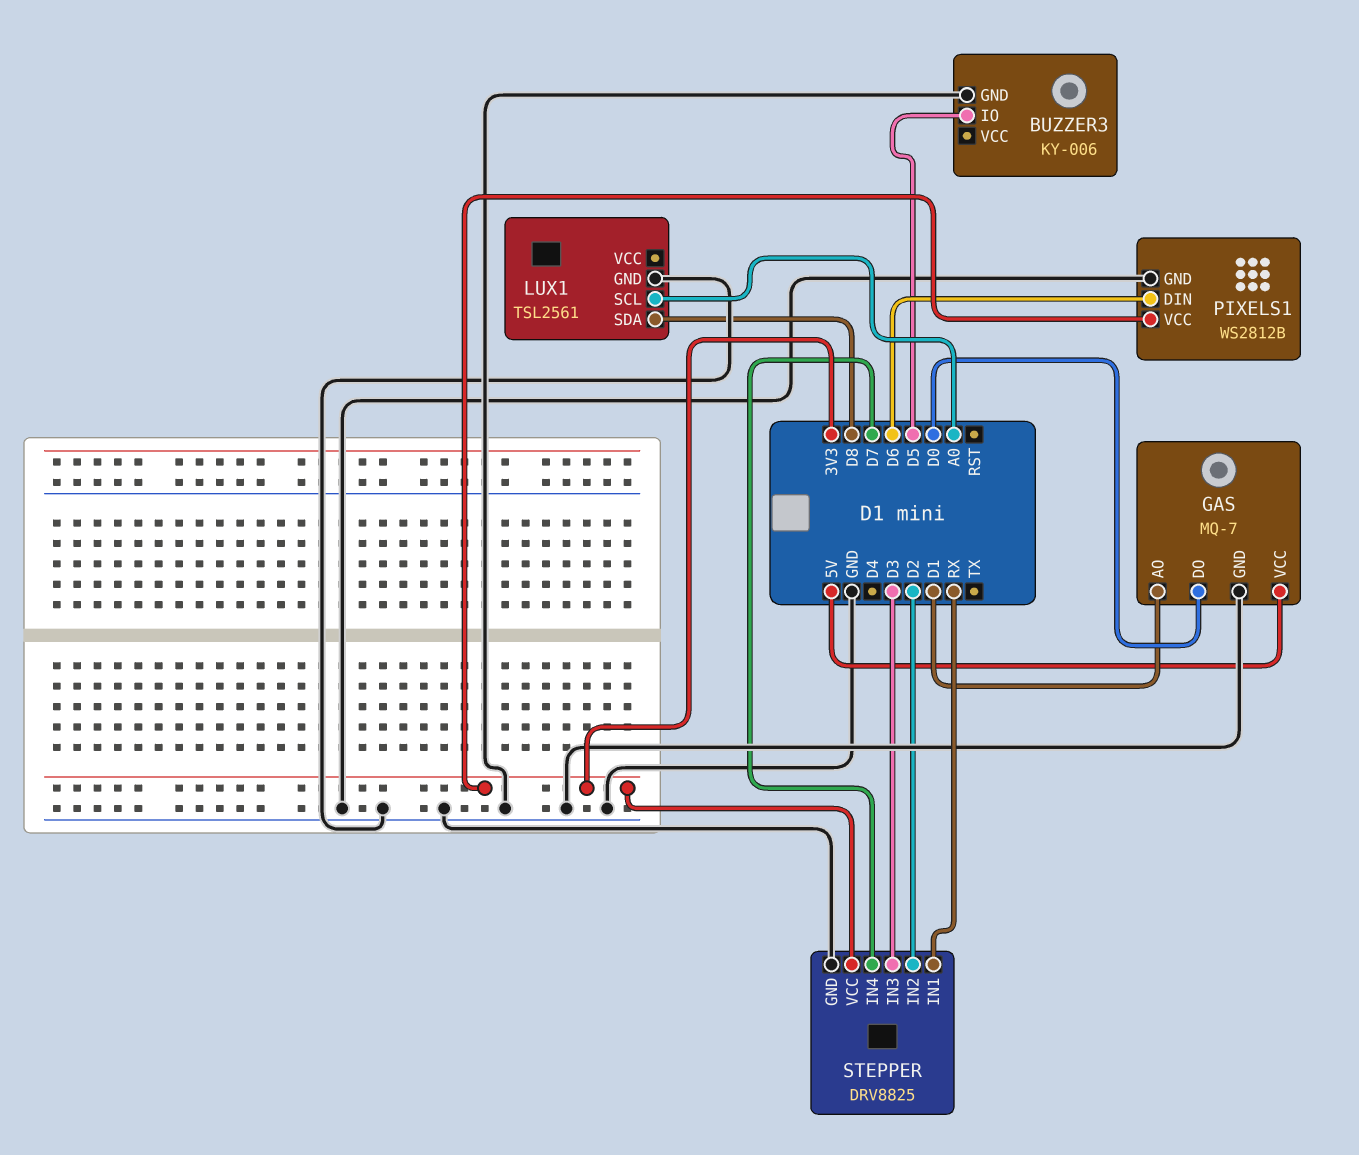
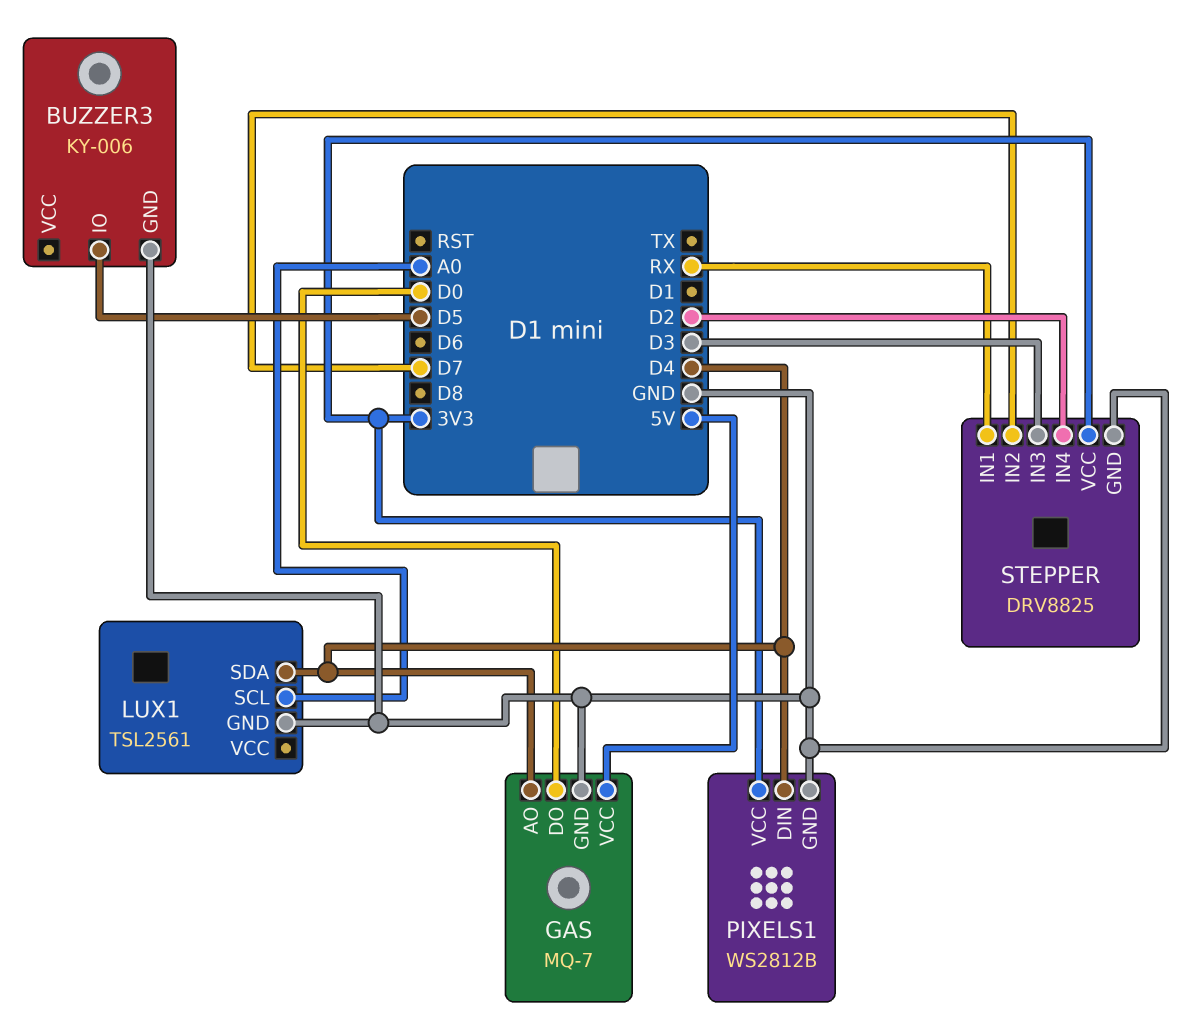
GAS pin AO: D1 -> D4
LUX1 pin SDA: D8 -> D4
PIXELS1 pin DIN: D6 -> D4
STEPPER pin IN2: D2 -> D7
STEPPER pin IN4: D7 -> D2

